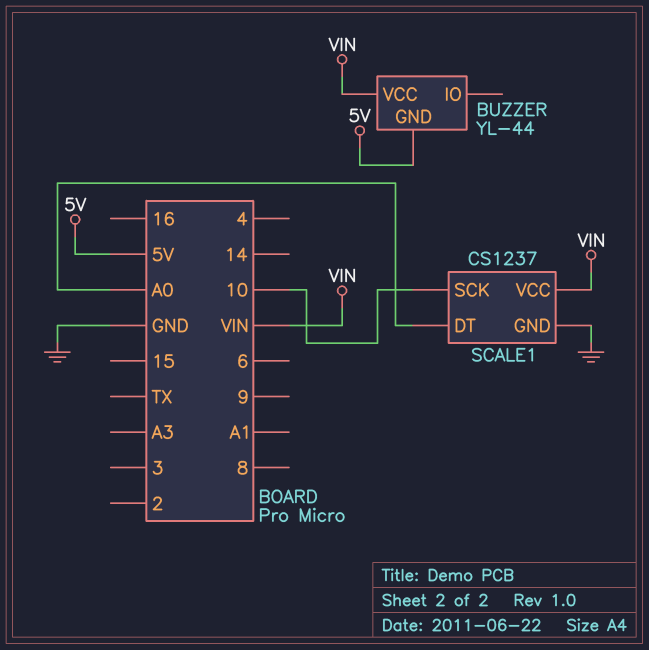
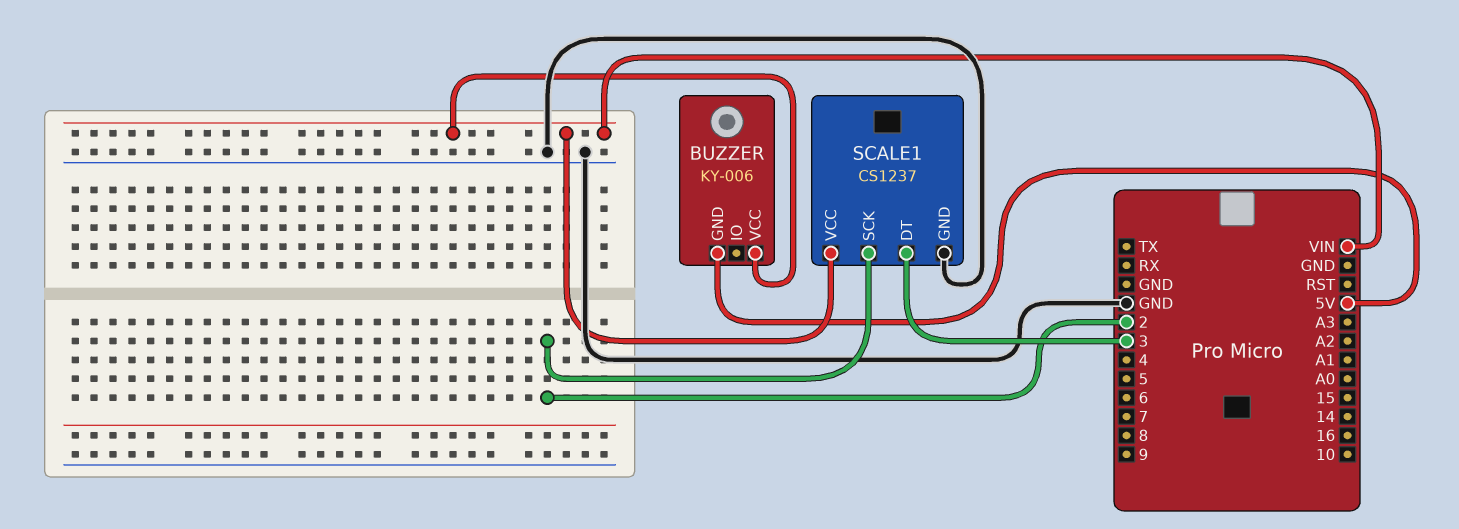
BUZZER: YL-44 -> KY-006
SCALE1 pin DT: A0 -> 3
SCALE1 pin SCK: 10 -> 2

